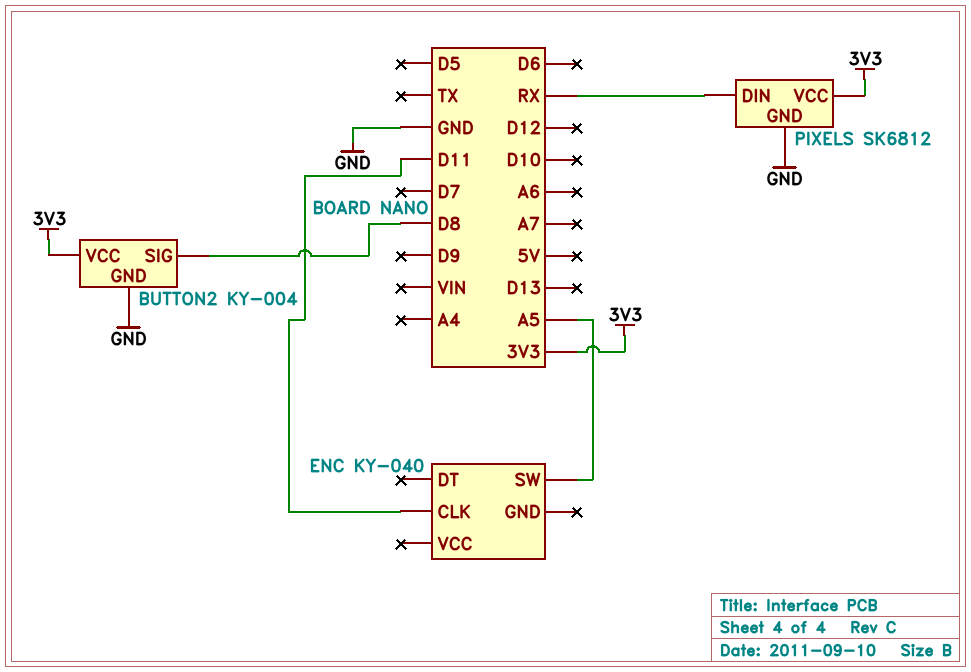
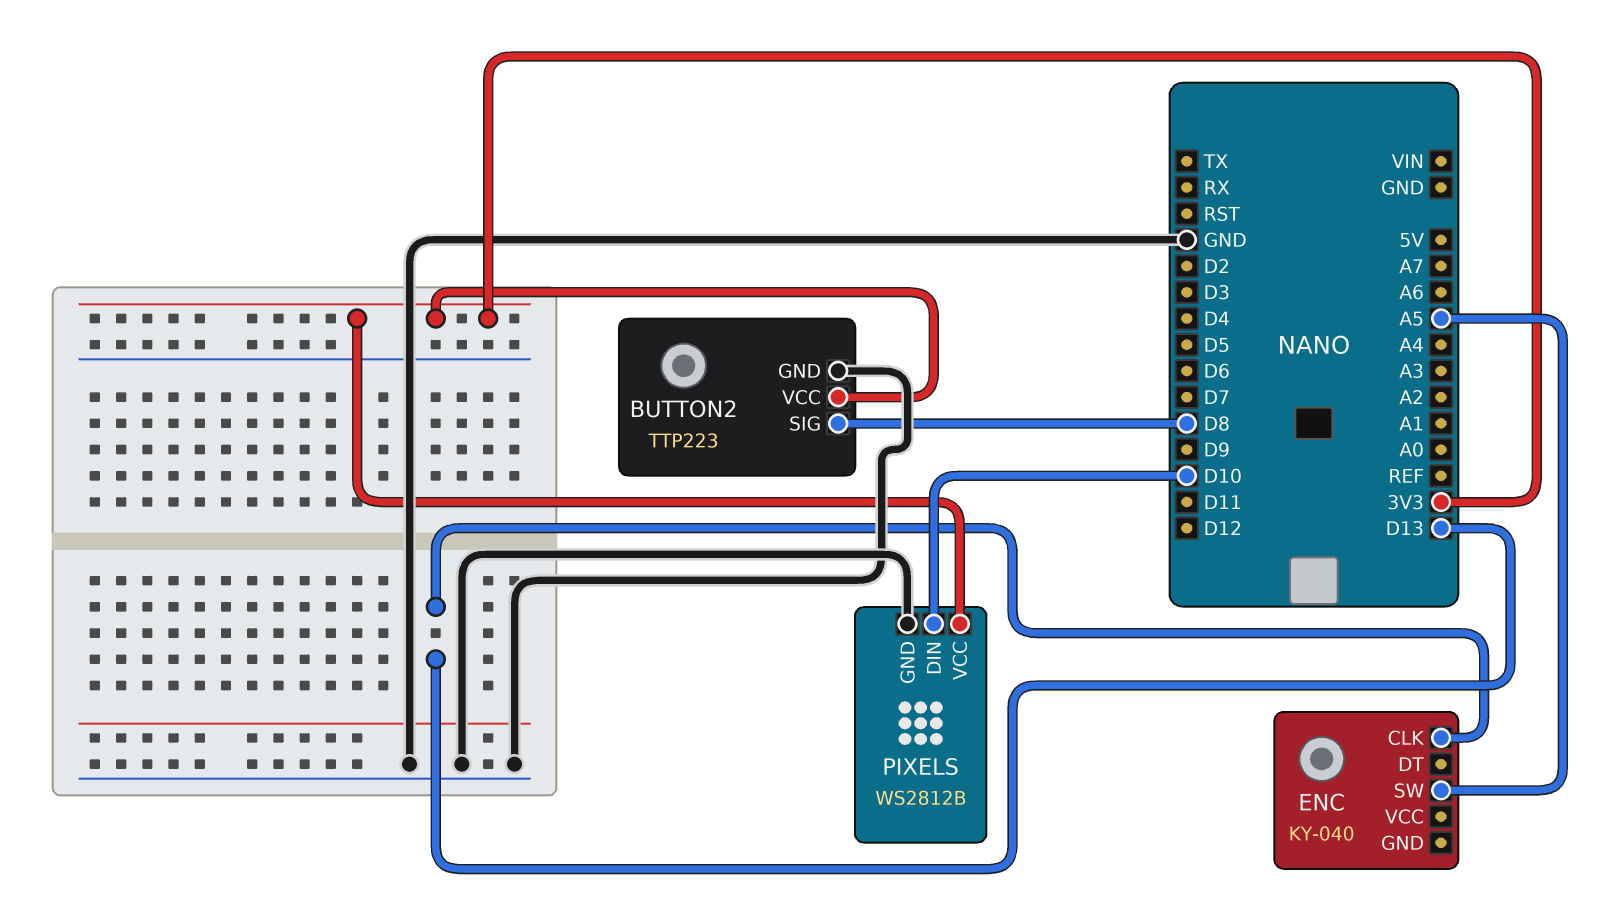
BUTTON2: KY-004 -> TTP223
ENC pin CLK: D11 -> D13
PIXELS: SK6812 -> WS2812B
PIXELS pin DIN: RX -> D10

